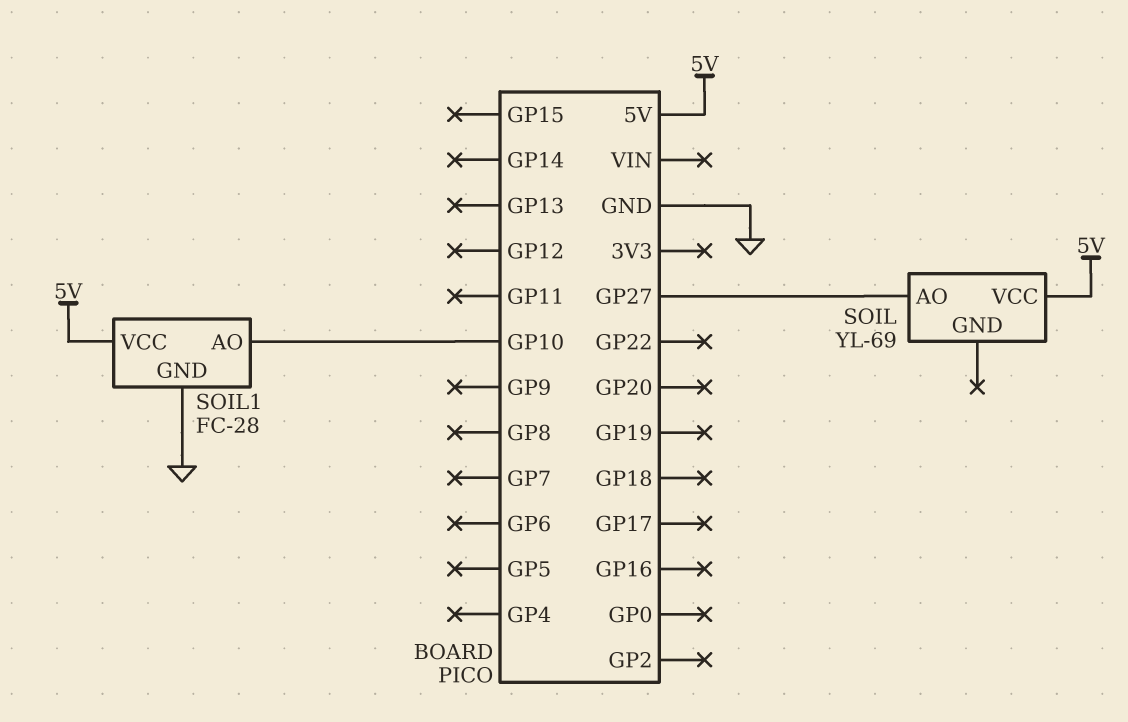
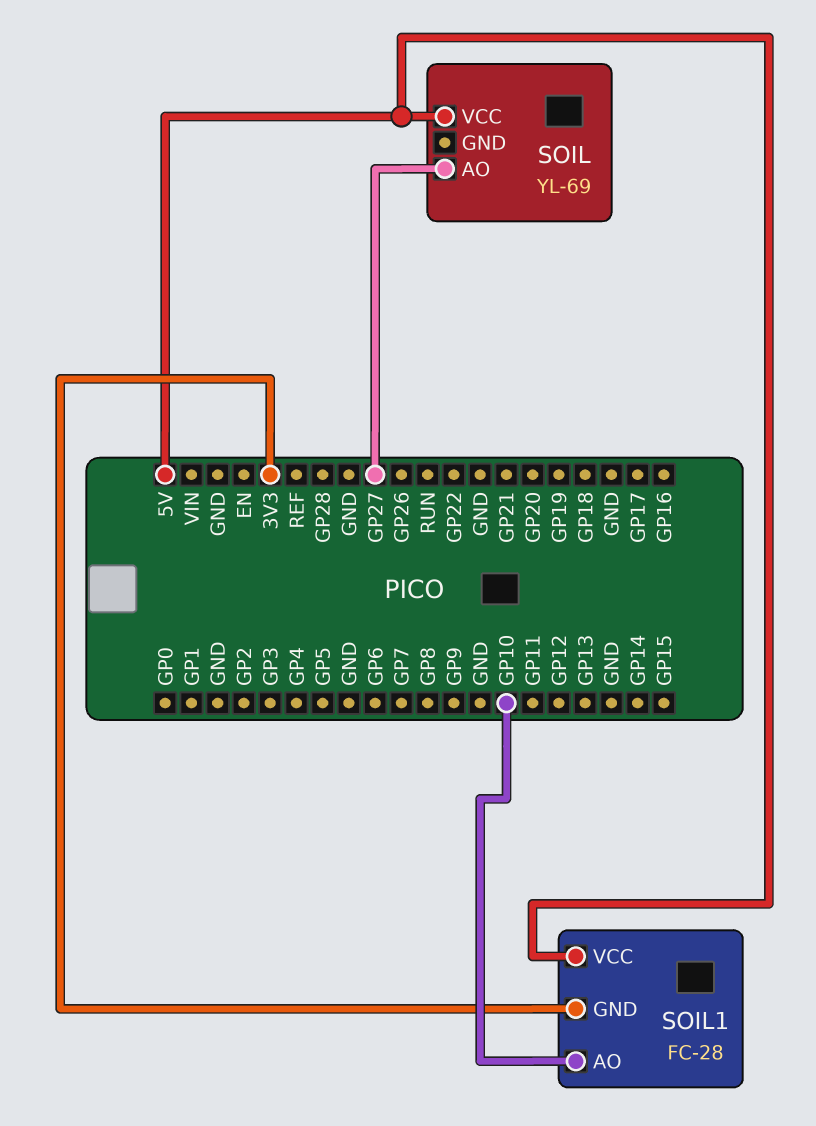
SOIL1 pin GND: GND -> 3V3

